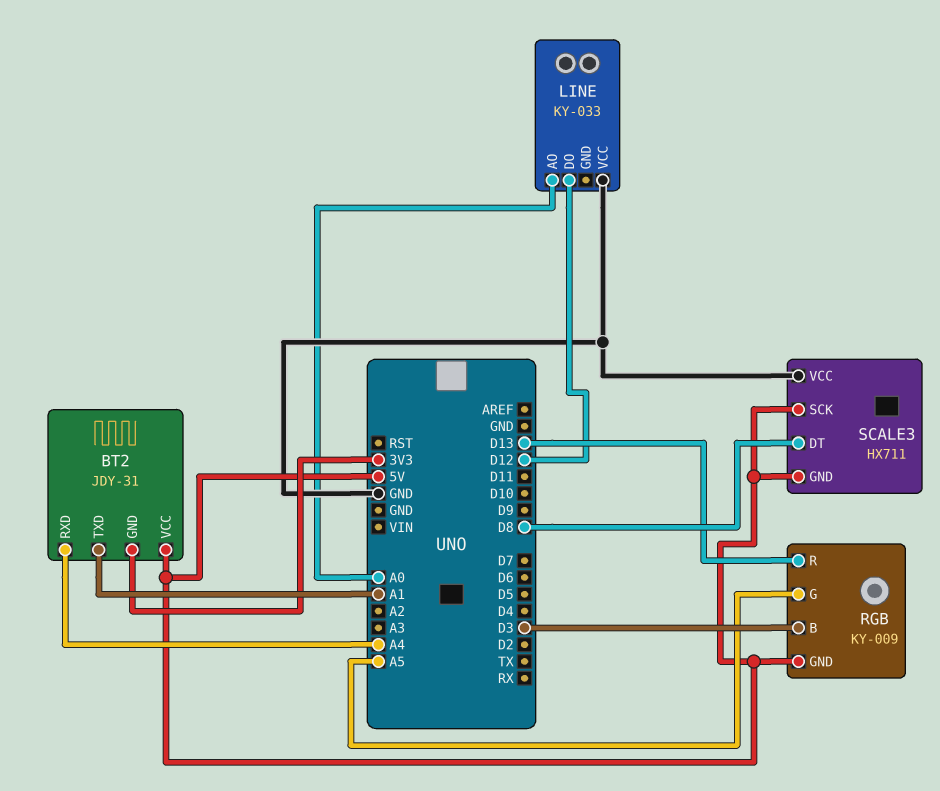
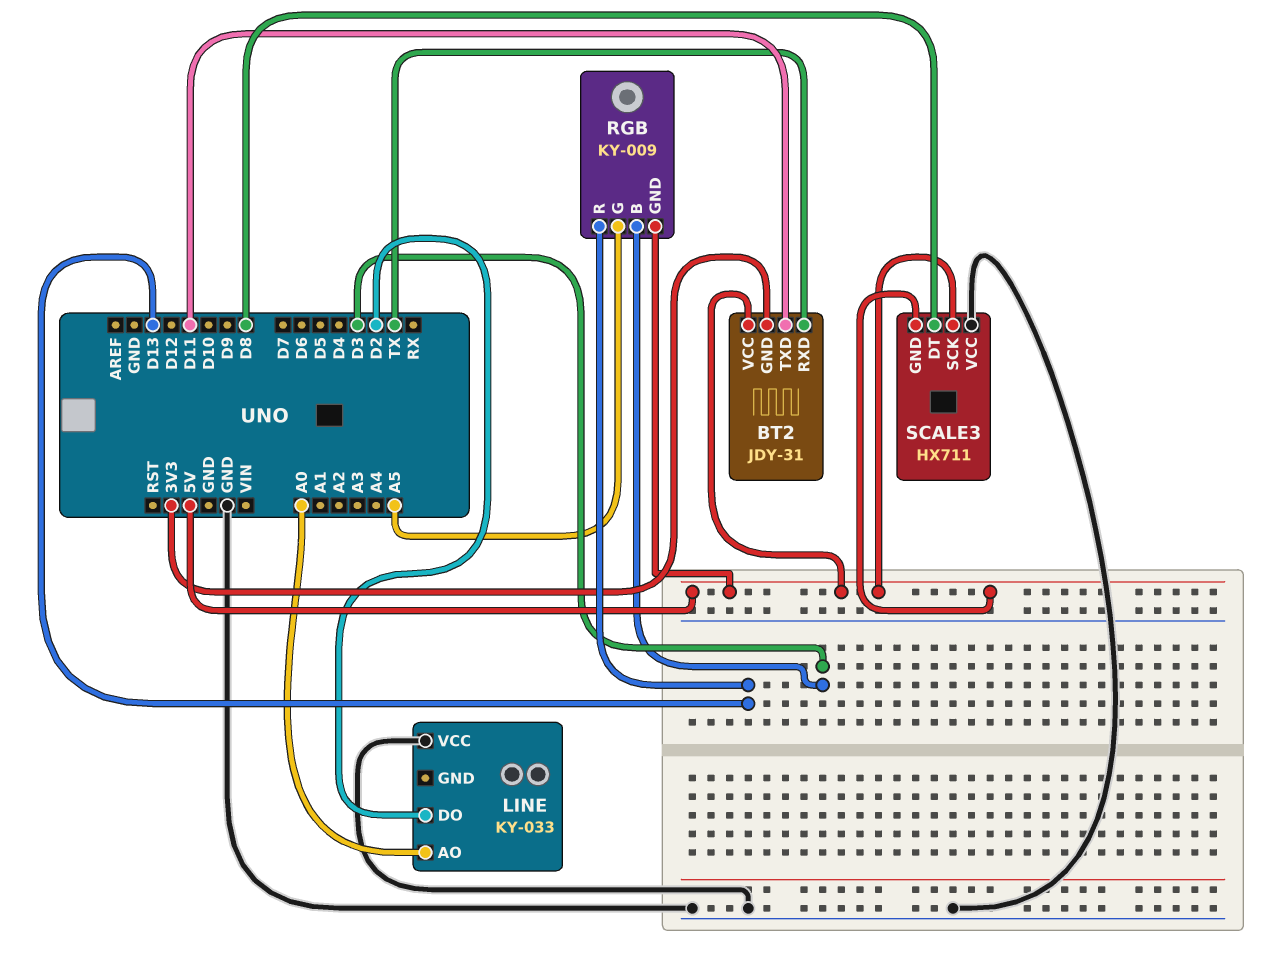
BT2 pin RXD: A4 -> TX
BT2 pin TXD: A1 -> D11
LINE pin DO: D12 -> D2

